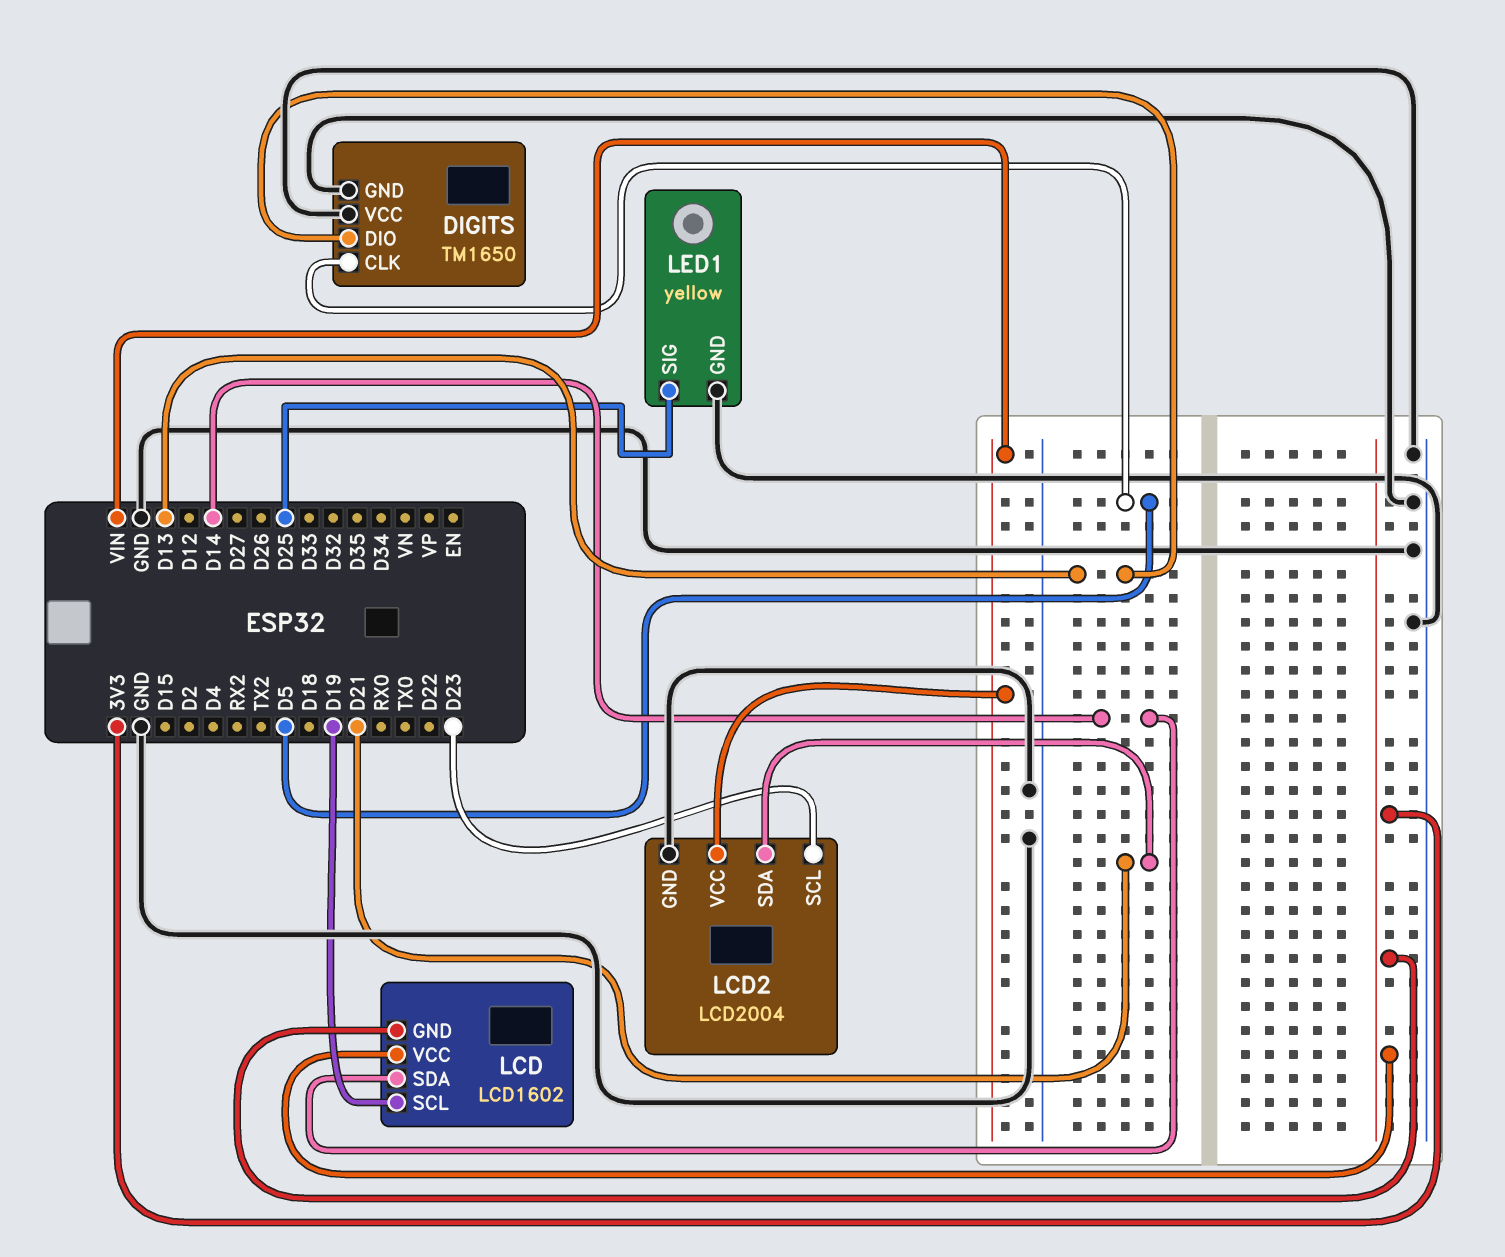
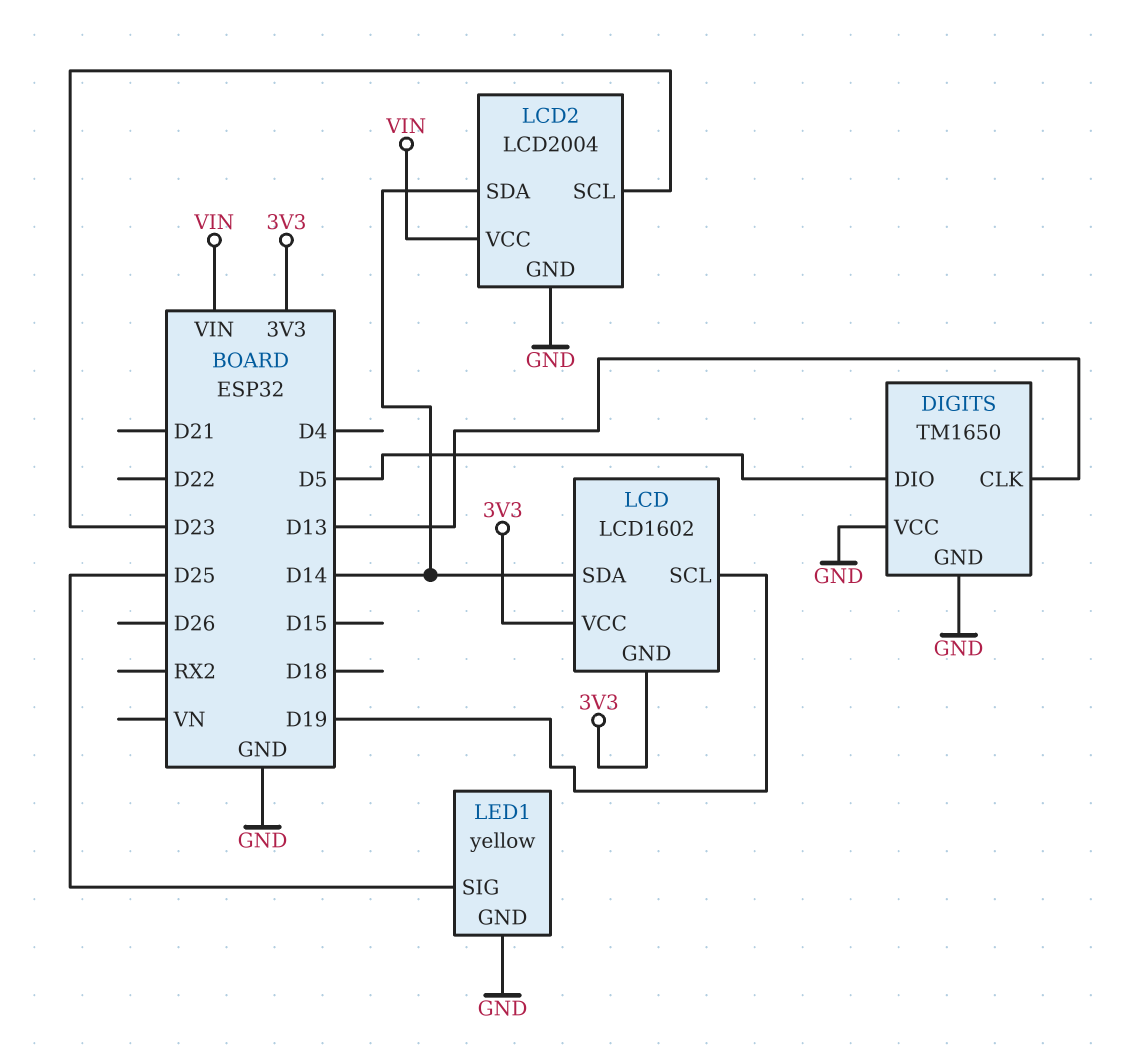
DIGITS pin CLK: D5 -> D13
DIGITS pin DIO: D13 -> D5
LCD2 pin SDA: D21 -> D14

